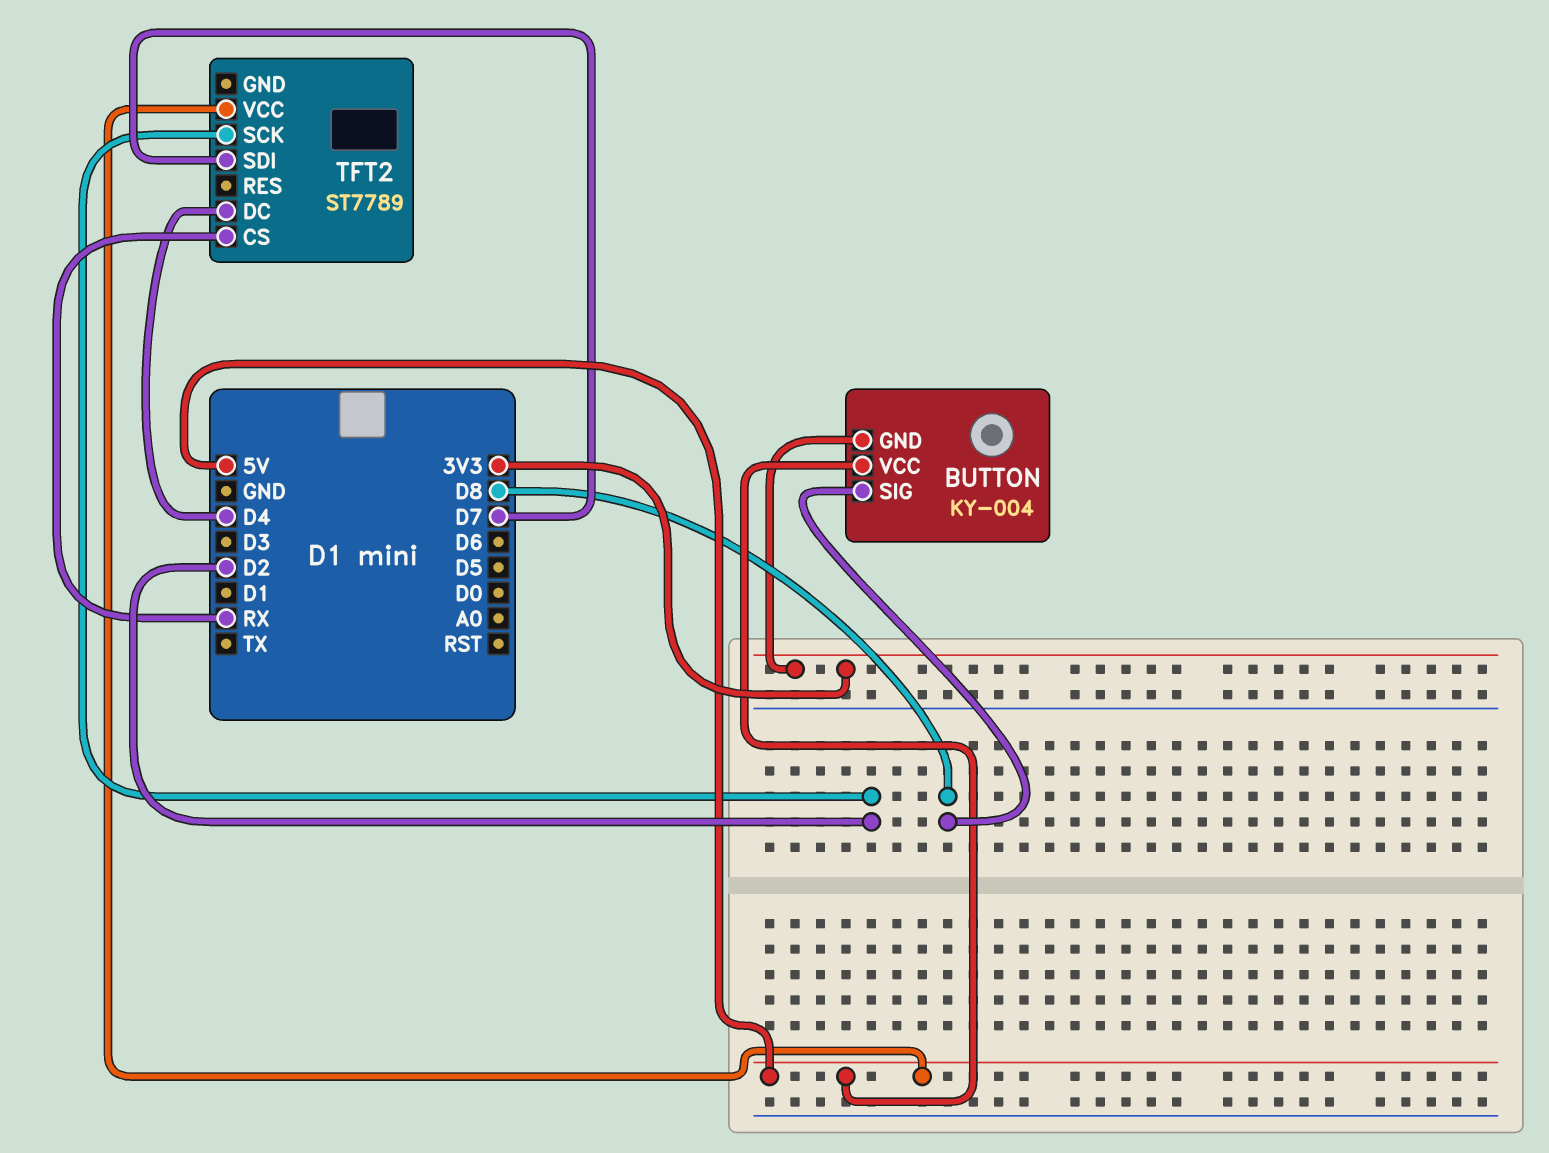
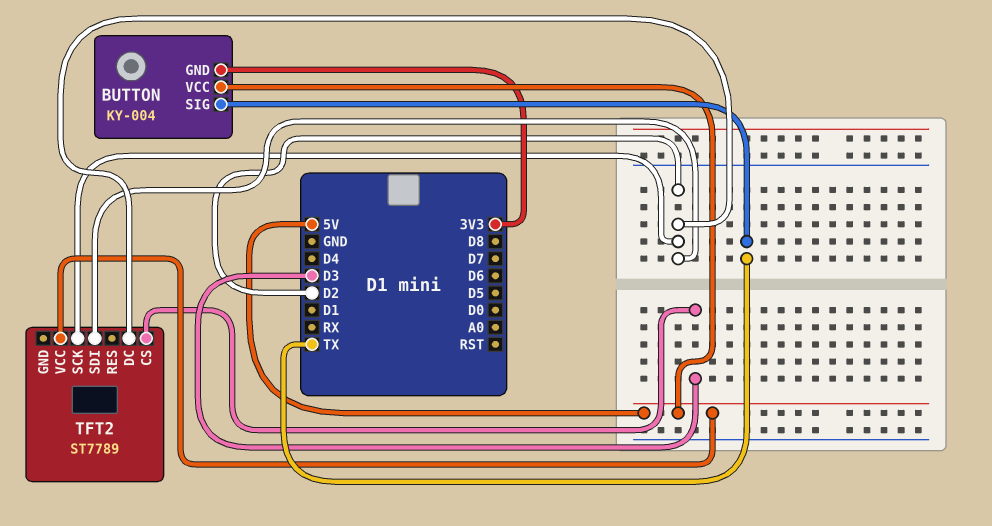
BUTTON pin SIG: D8 -> TX
TFT2 pin CS: RX -> D3
TFT2 pin DC: D4 -> D2
TFT2 pin SDI: D7 -> D2

